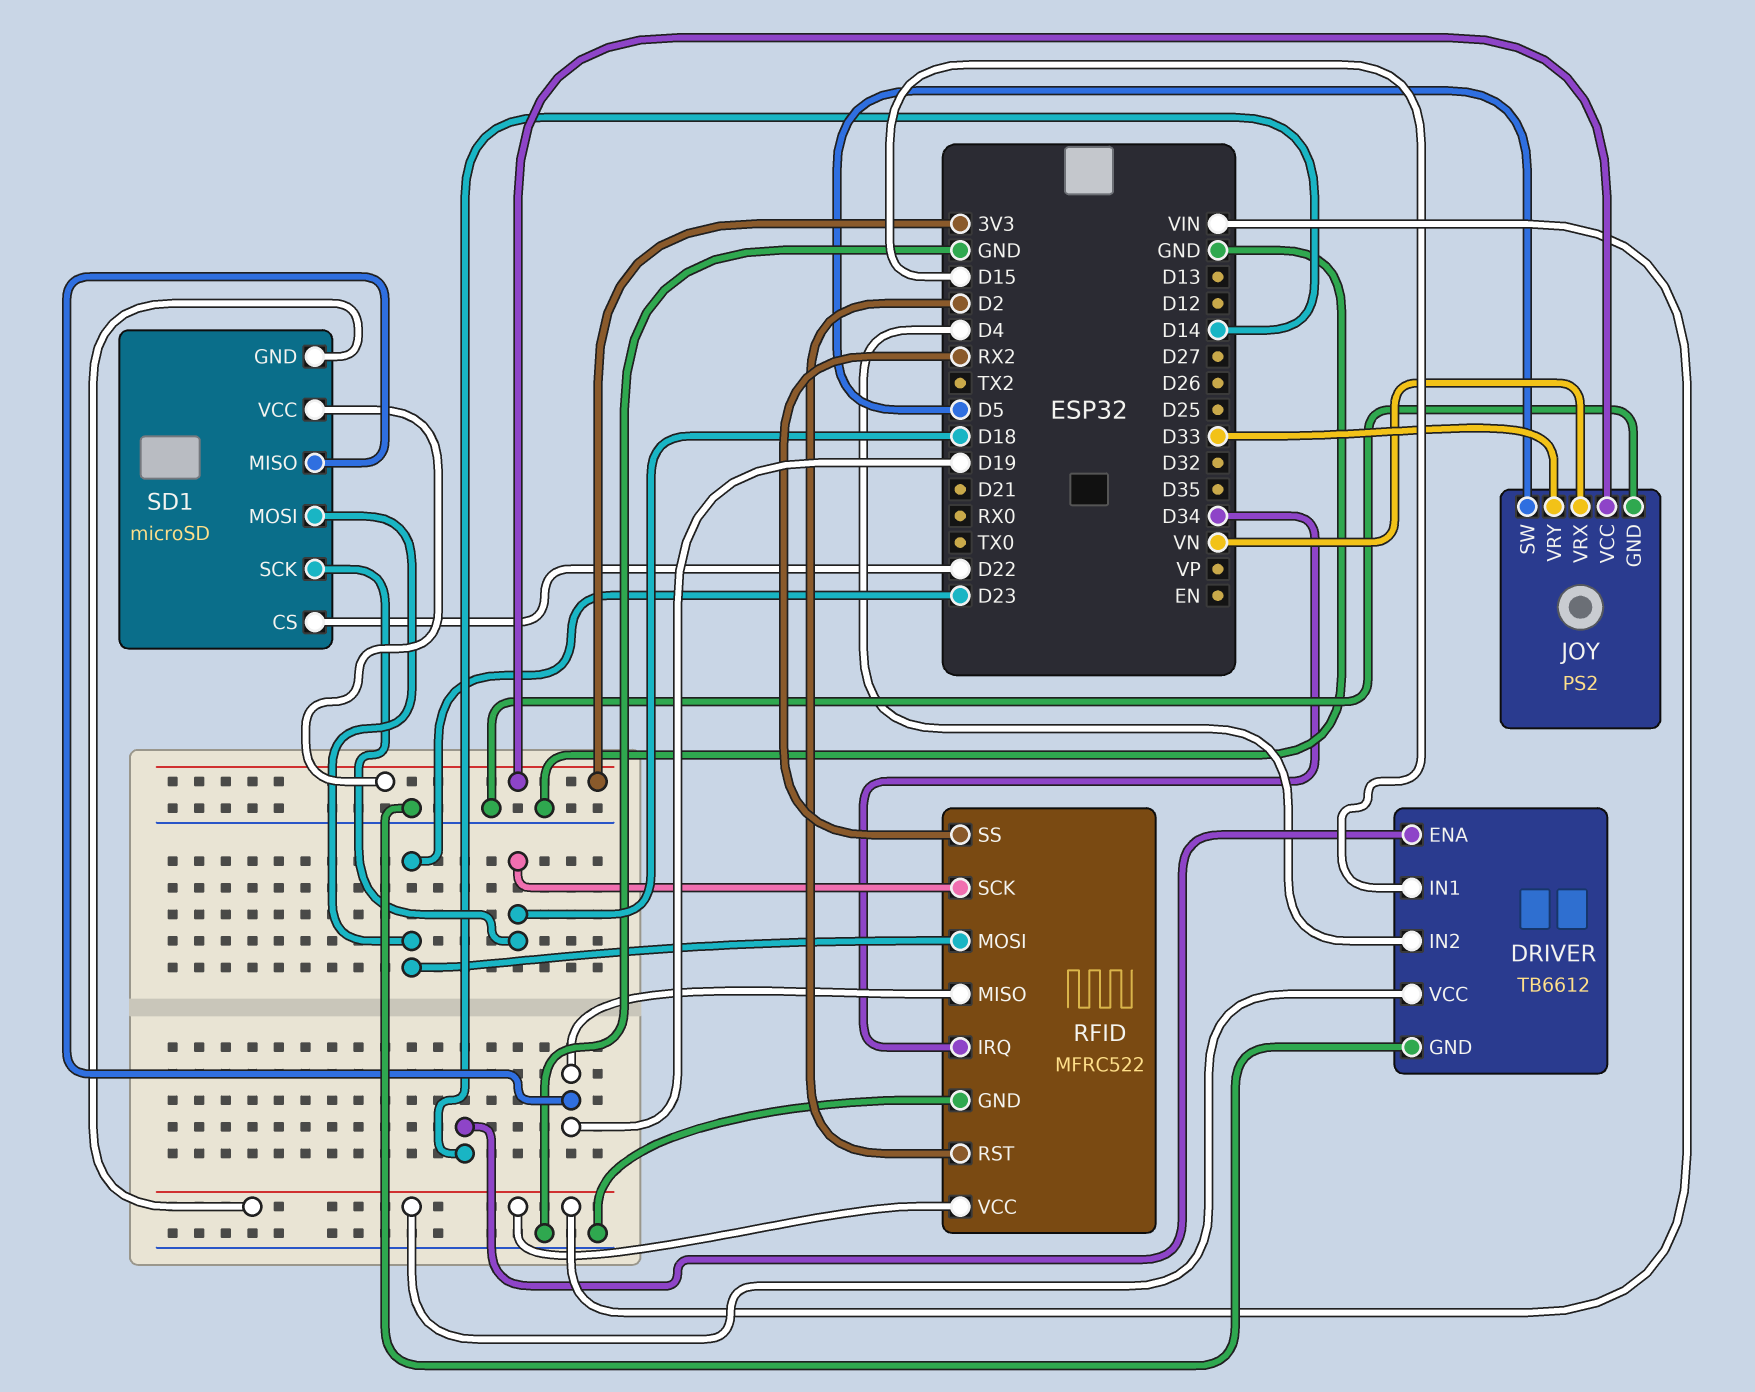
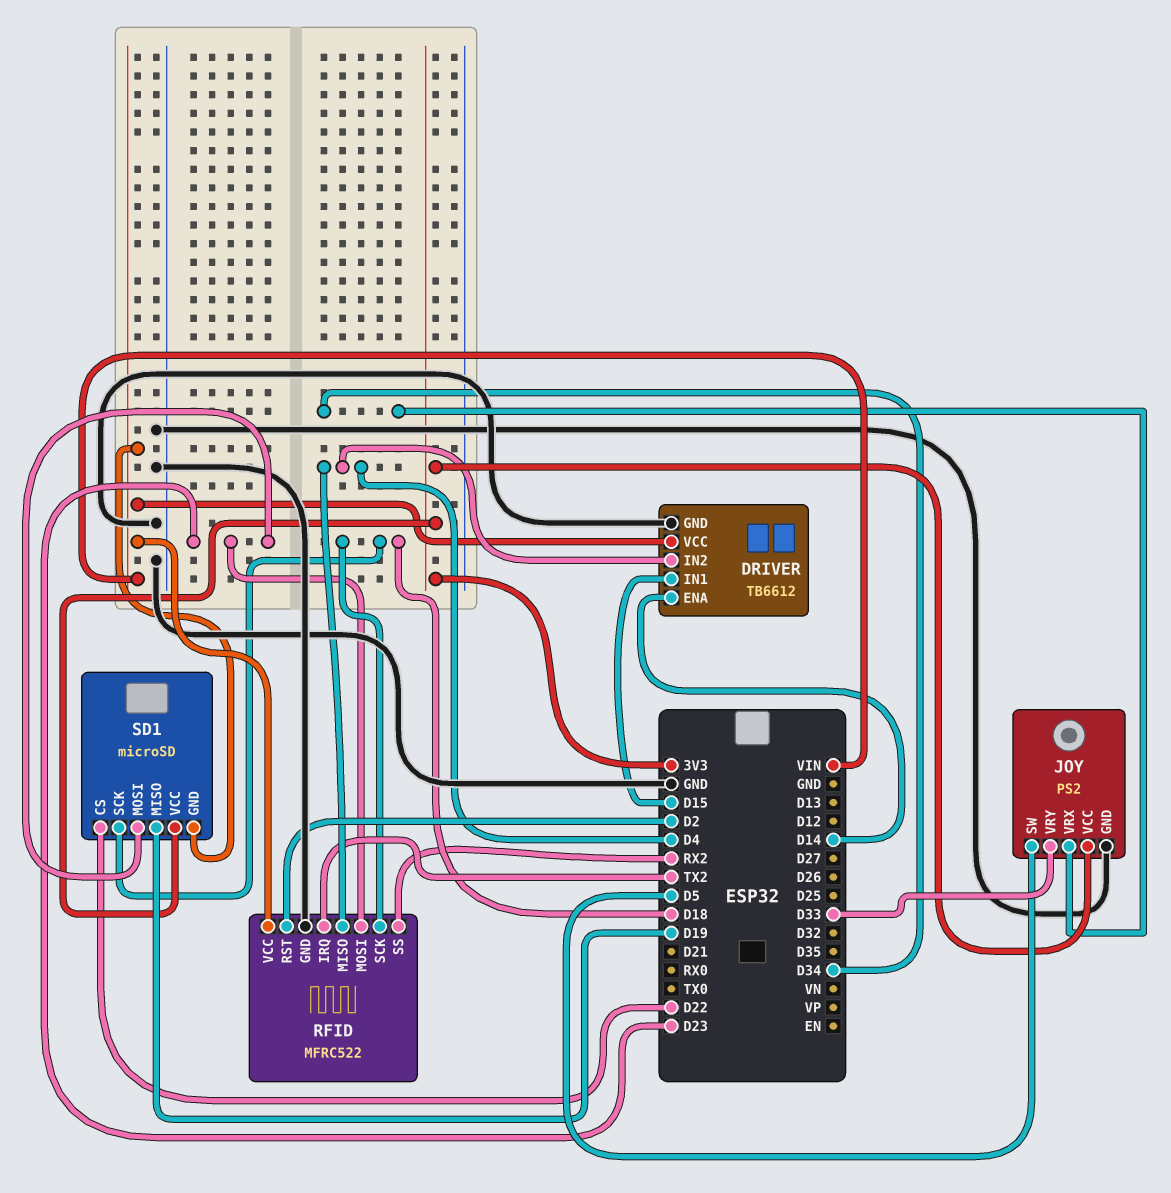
JOY pin VRX: VN -> D34
RFID pin IRQ: D34 -> TX2
RFID pin MISO: D19 -> D4

